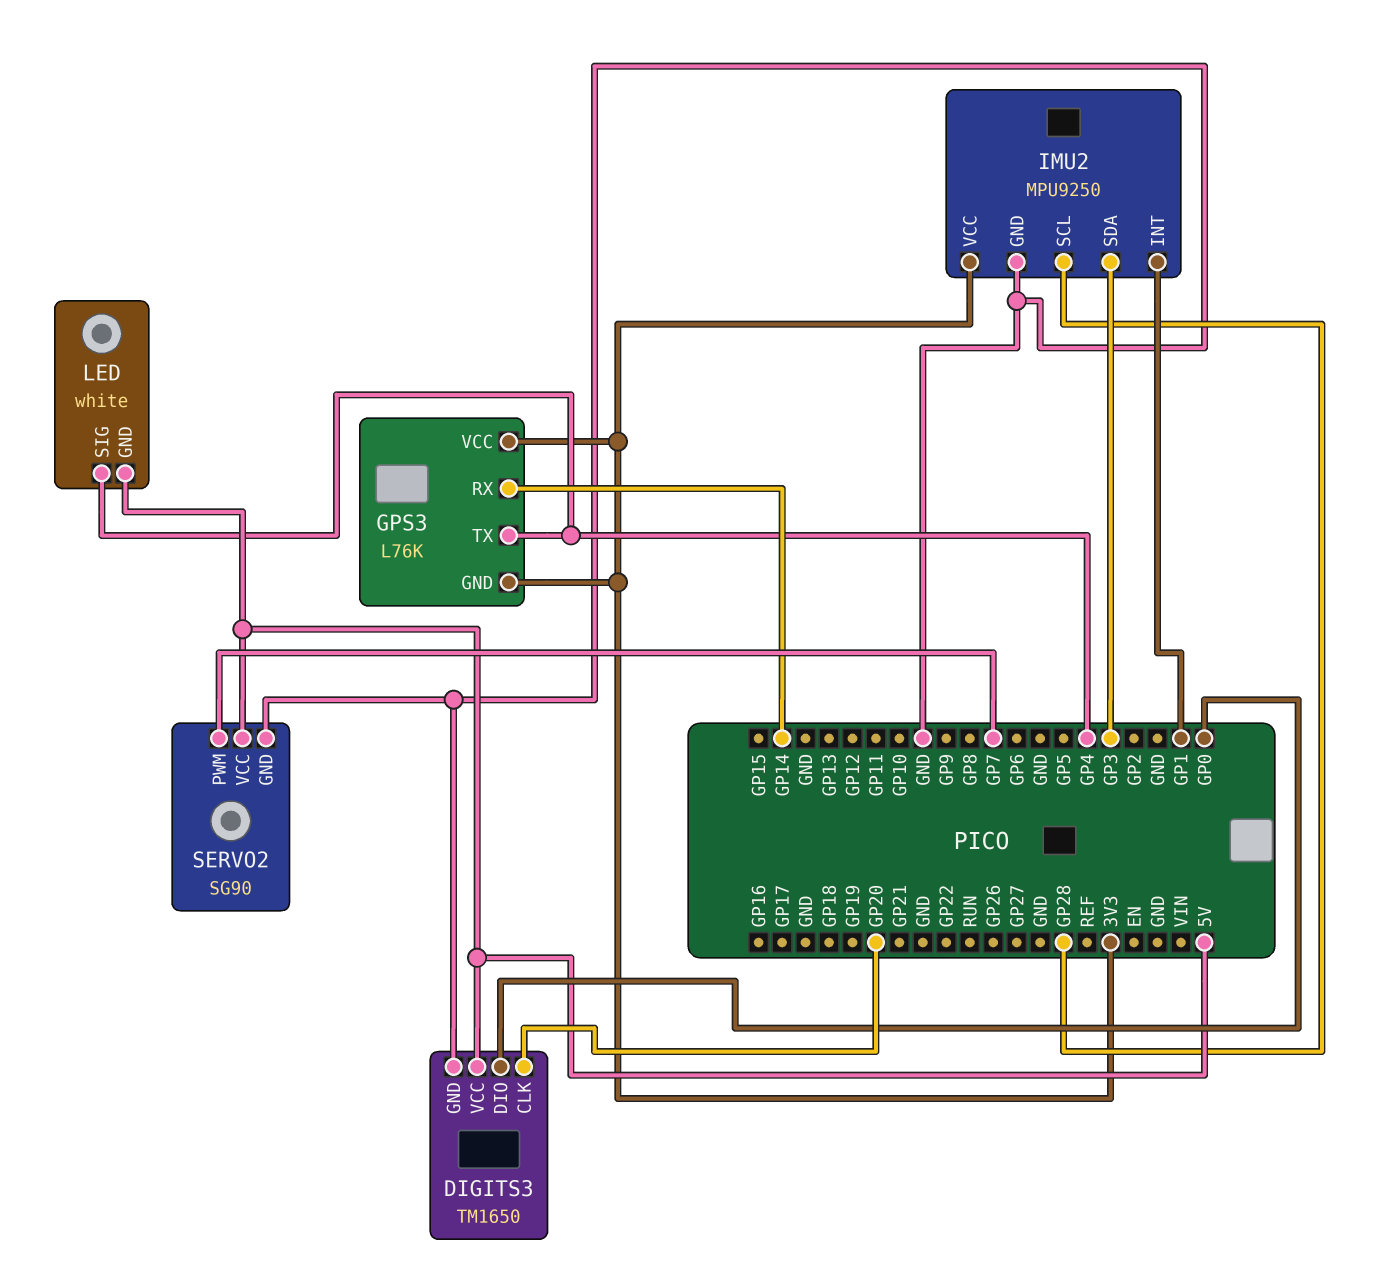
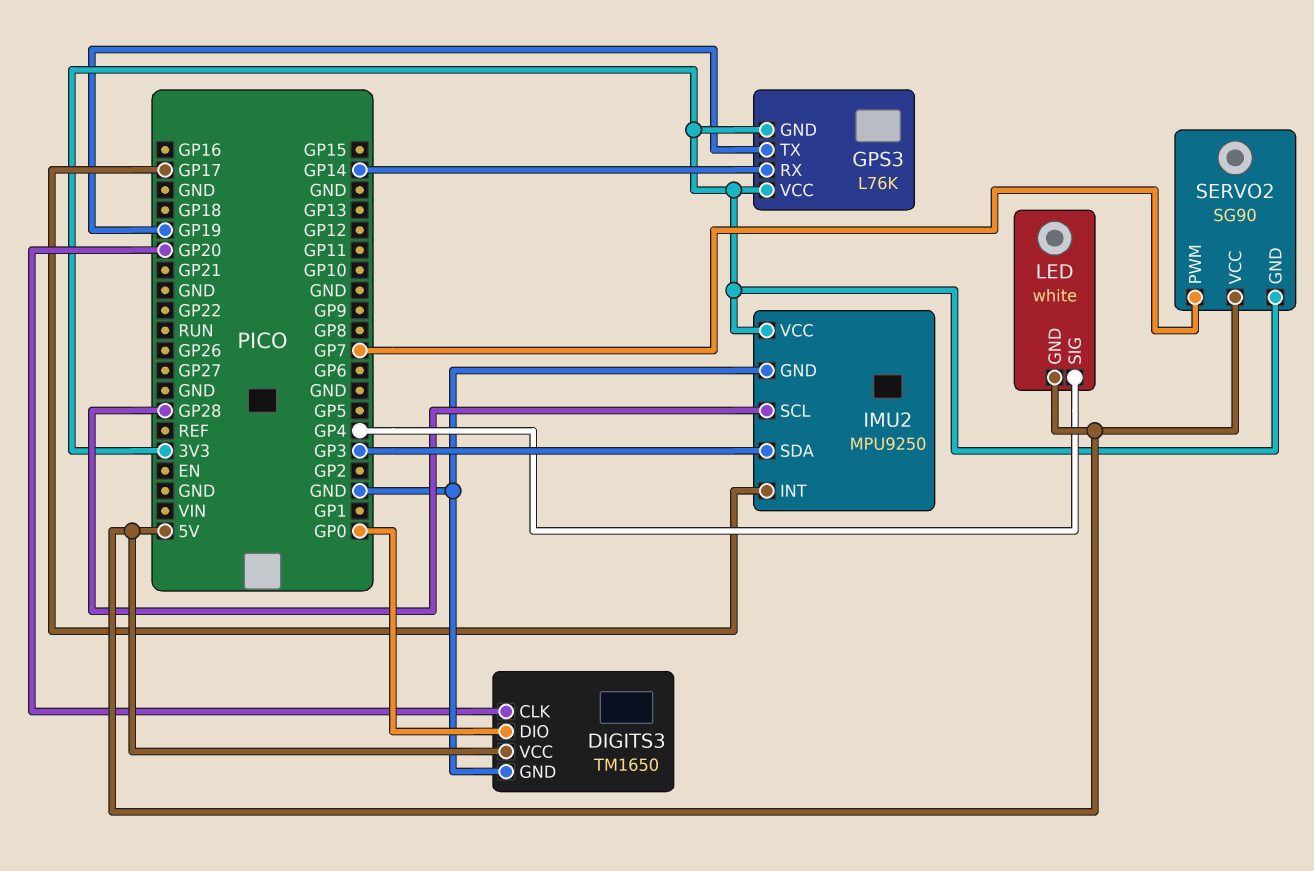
GPS3 pin TX: GP4 -> GP19
IMU2 pin INT: GP1 -> GP17
SERVO2 pin GND: GND -> 3V3

